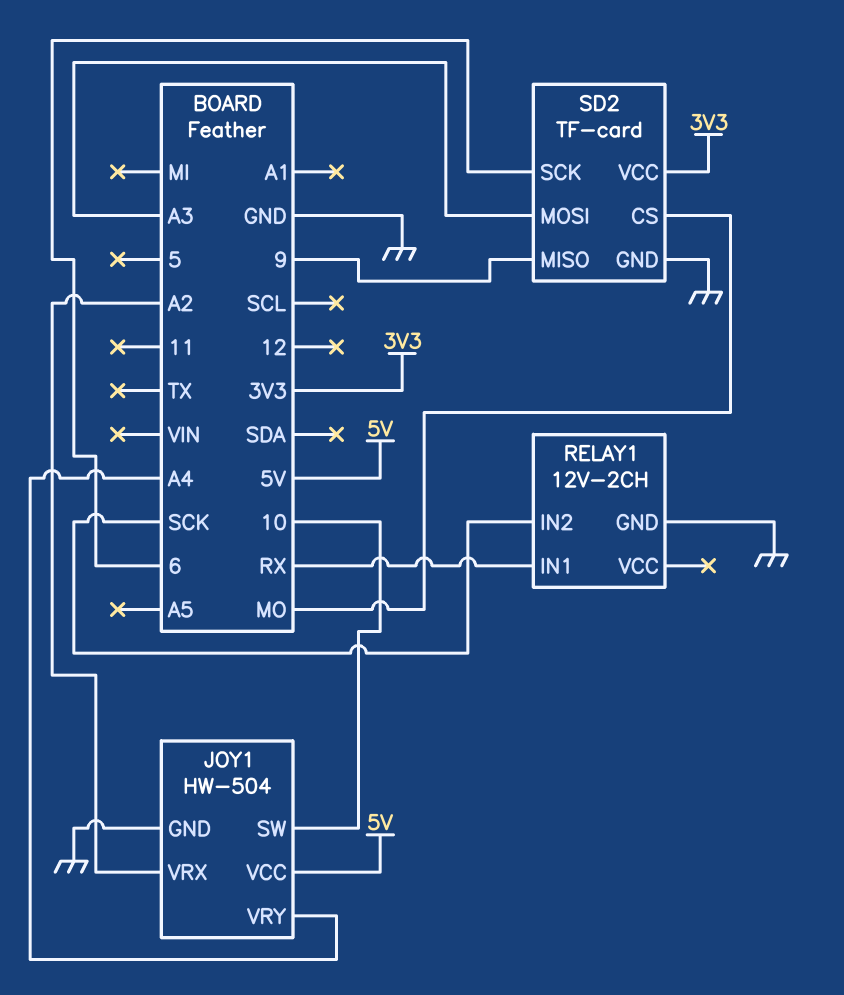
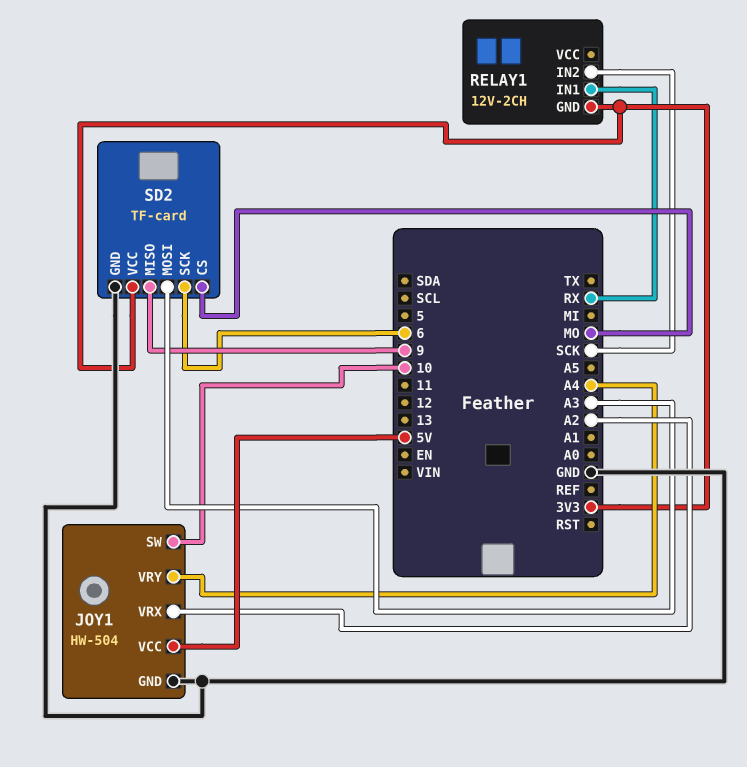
RELAY1 pin GND: GND -> 3V3

